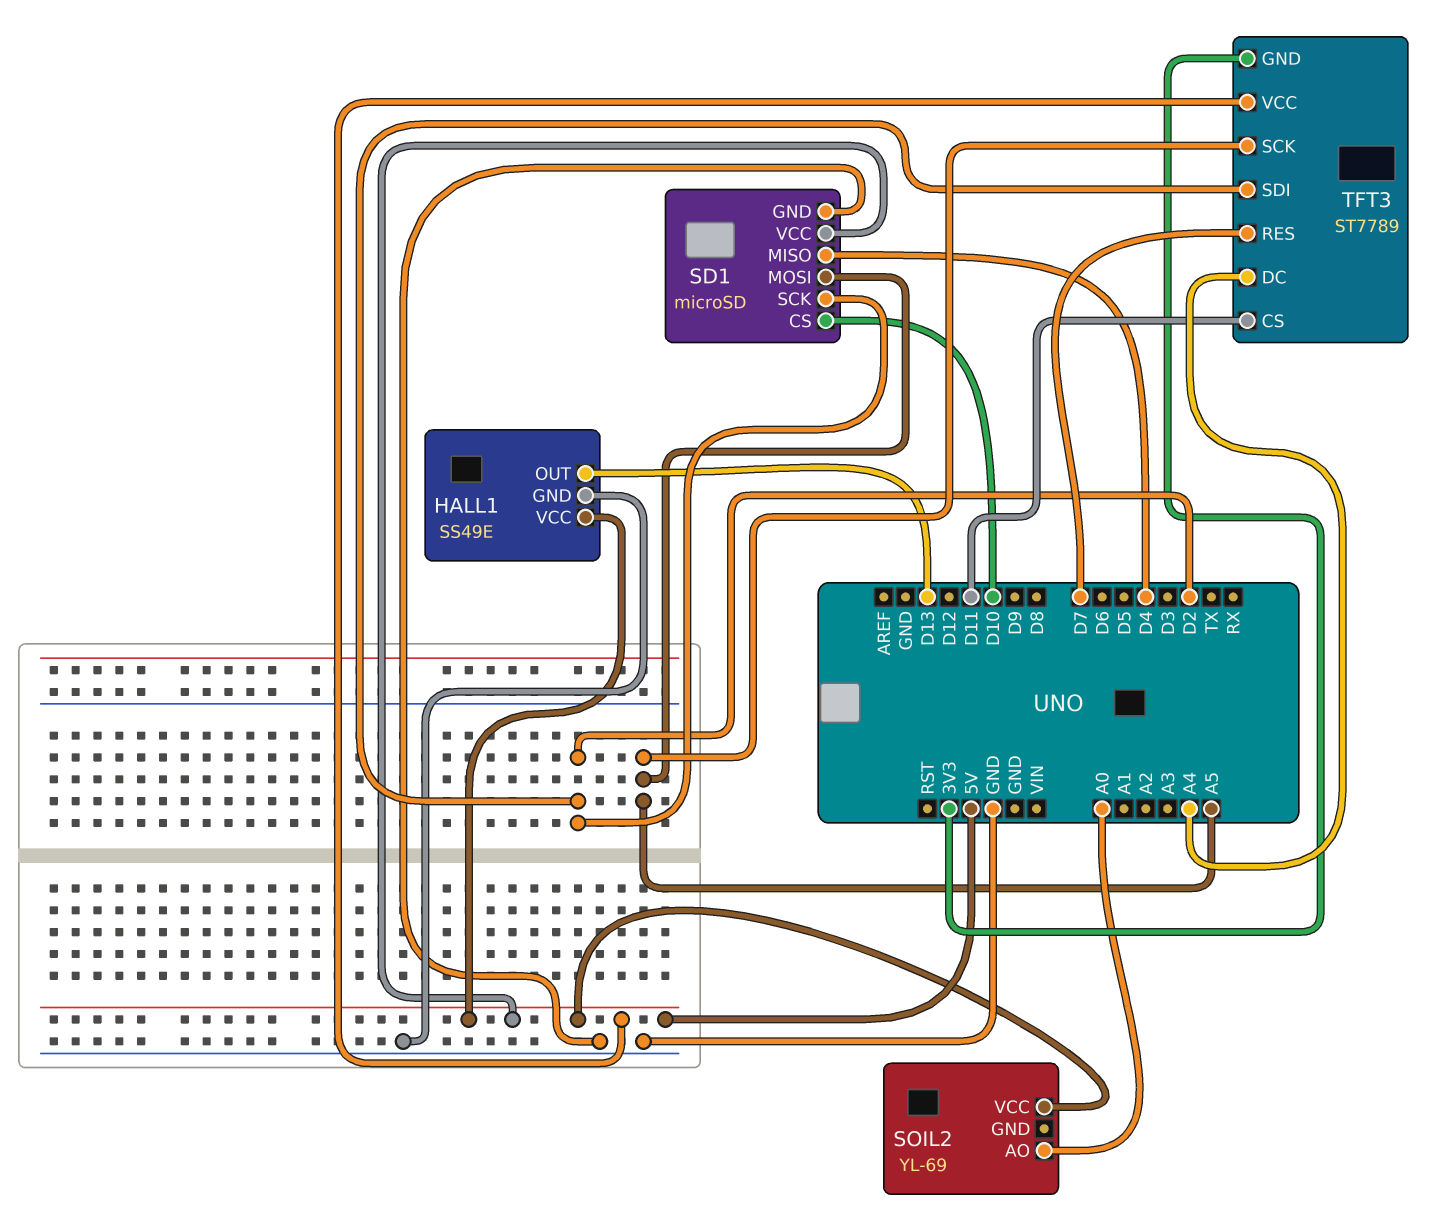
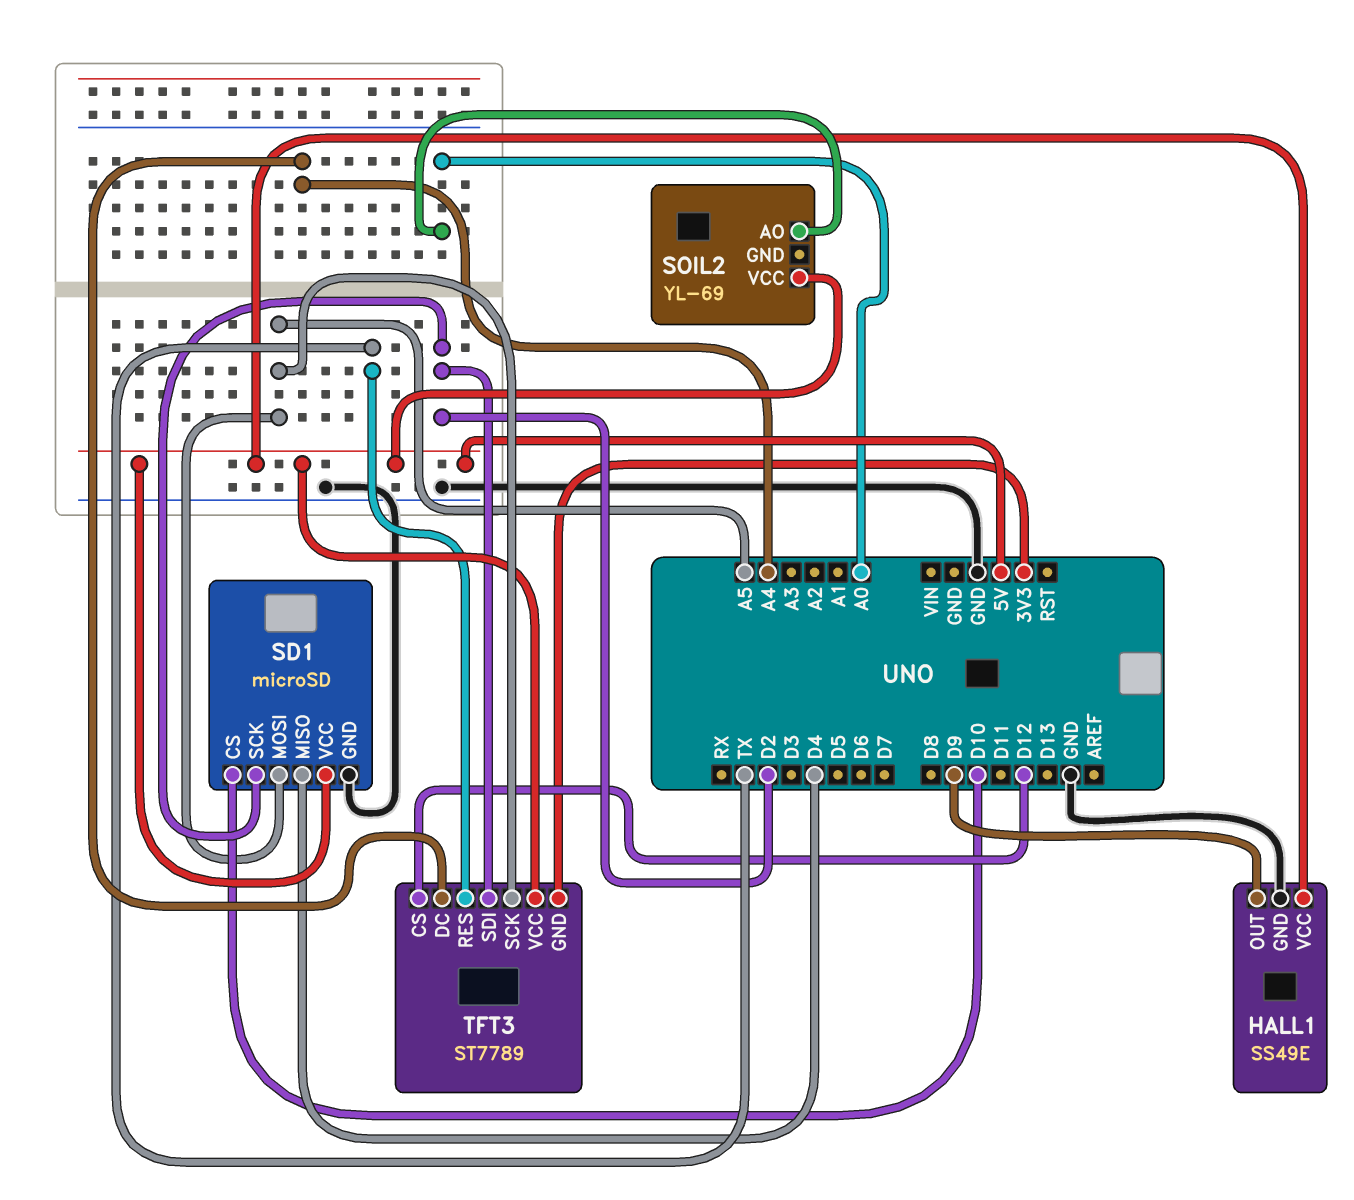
HALL1 pin OUT: D13 -> D9
TFT3 pin CS: D11 -> D12
TFT3 pin RES: D7 -> TX

